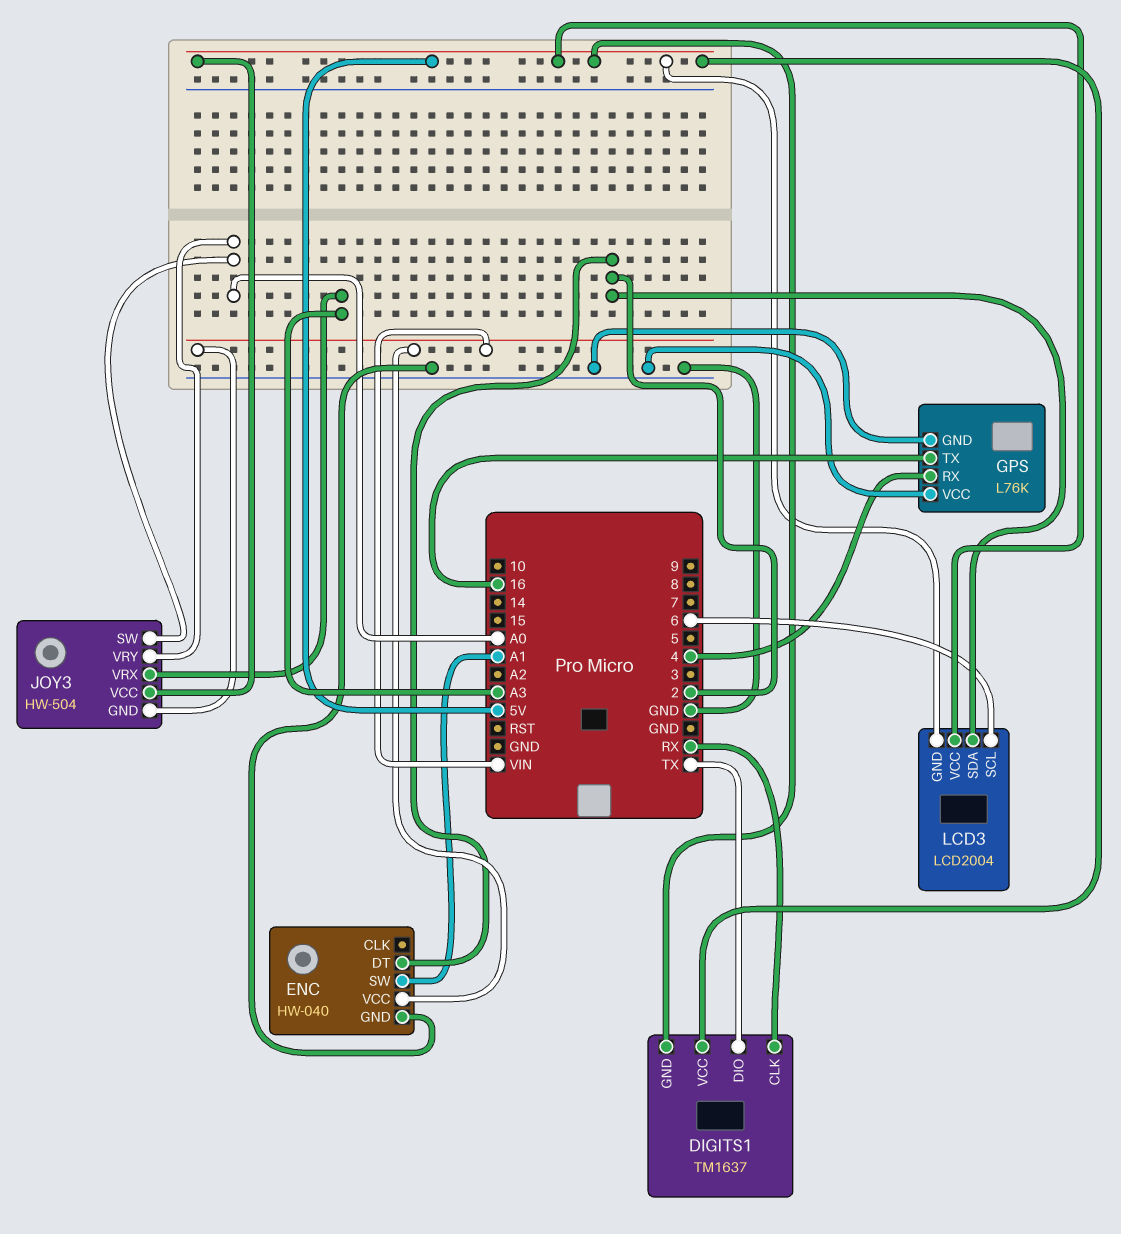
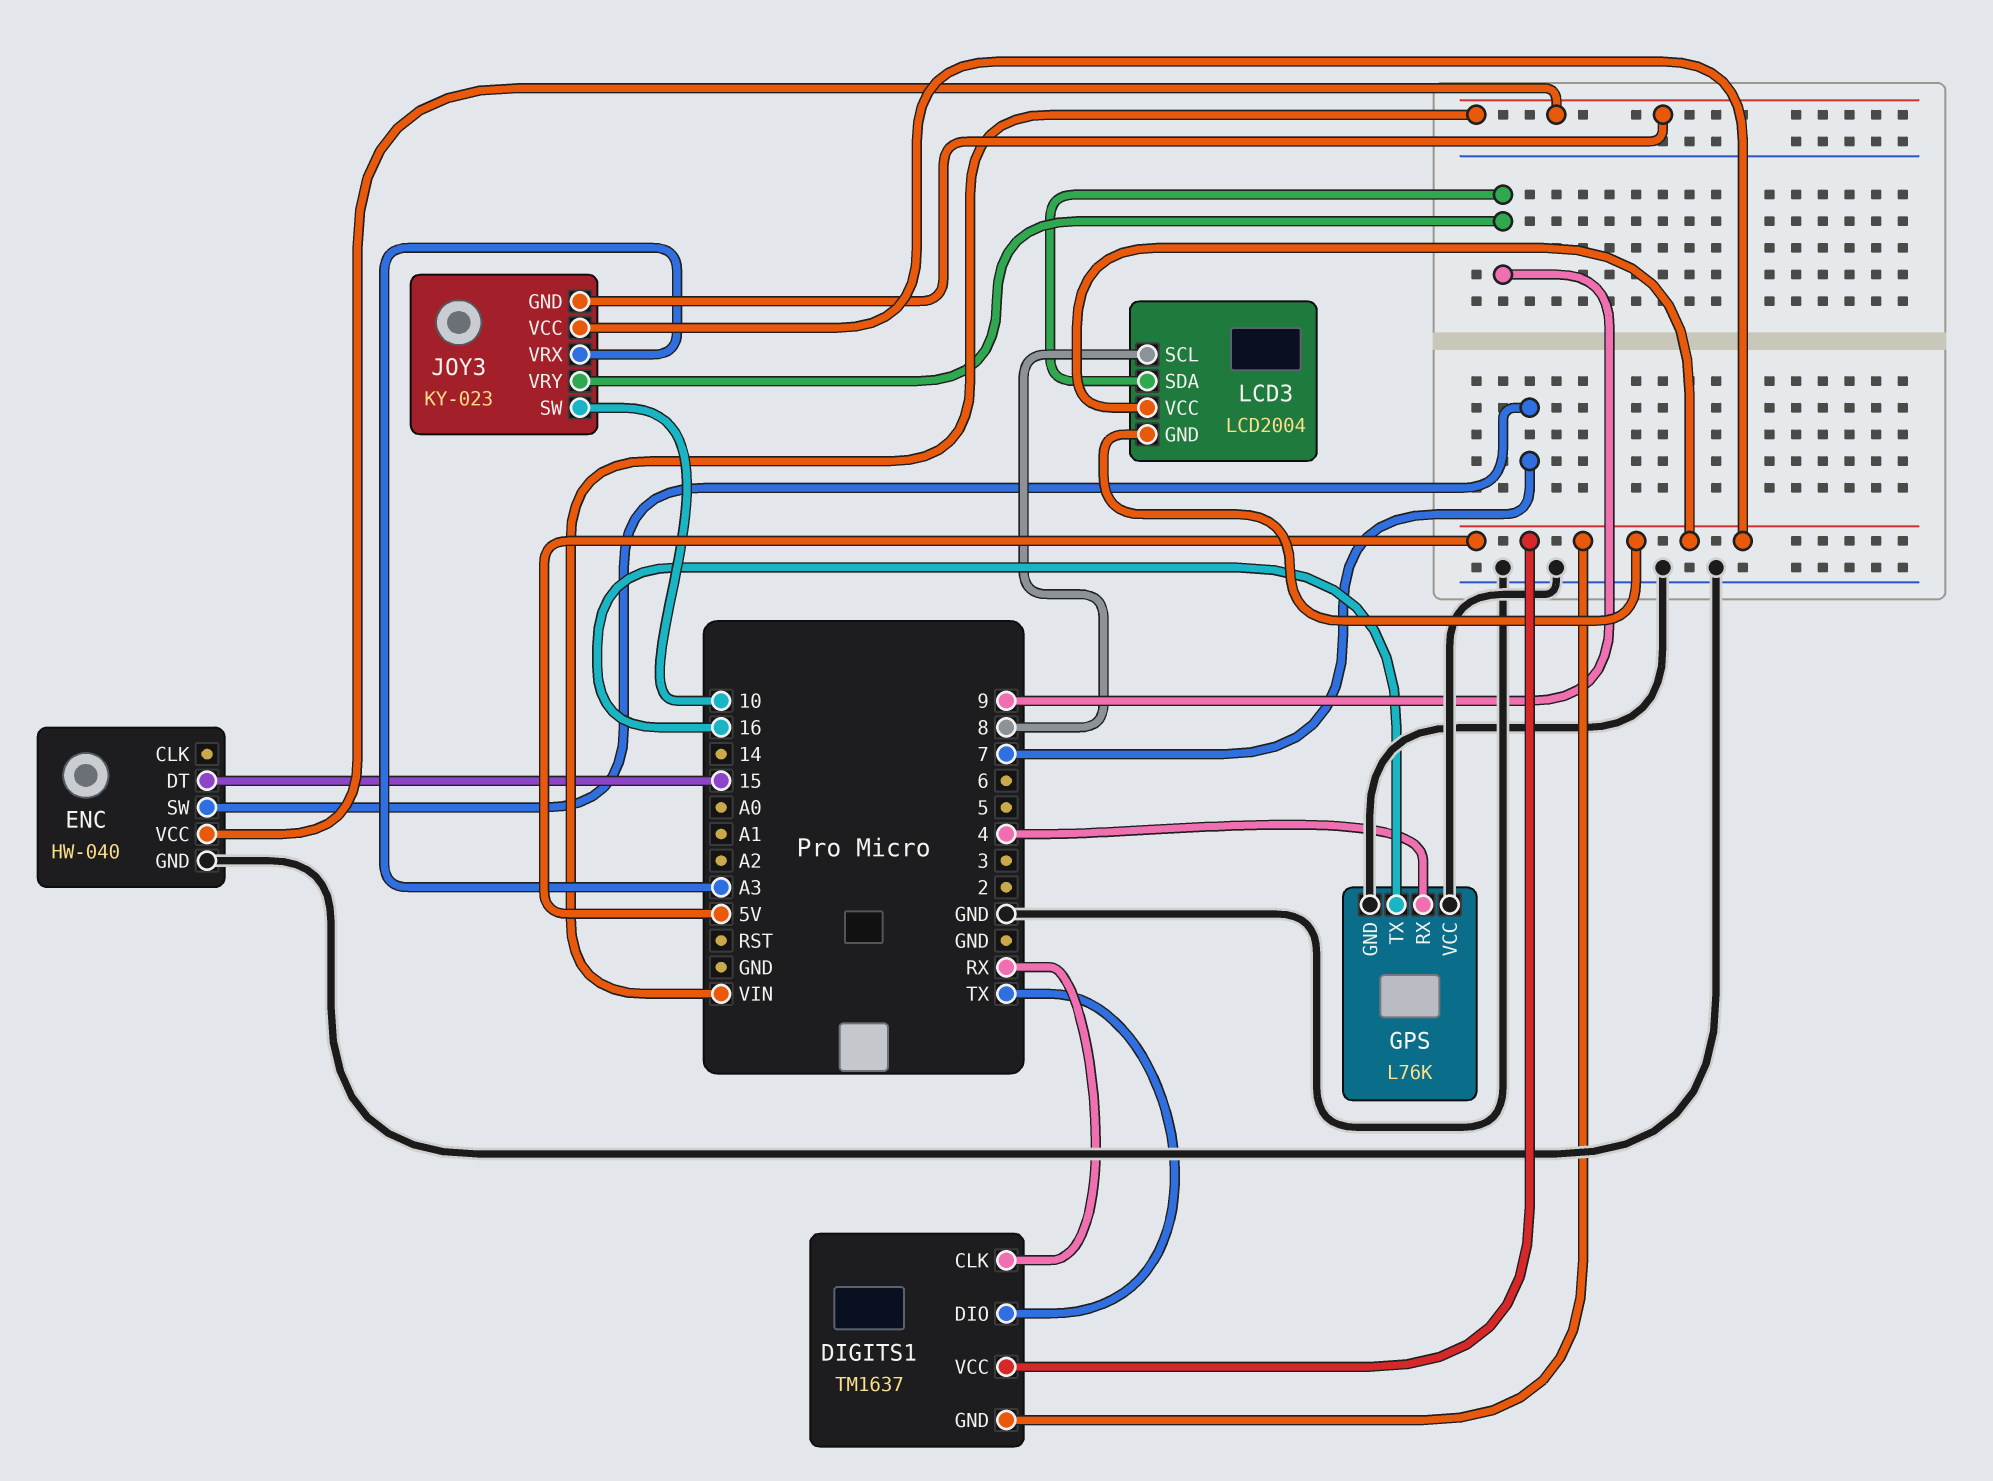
ENC pin DT: 2 -> 15
ENC pin SW: A1 -> 7
JOY3: HW-504 -> KY-023
JOY3 pin SW: A0 -> 10
JOY3 pin VRY: A0 -> 9
LCD3 pin SCL: 6 -> 8
LCD3 pin SDA: 2 -> 9

